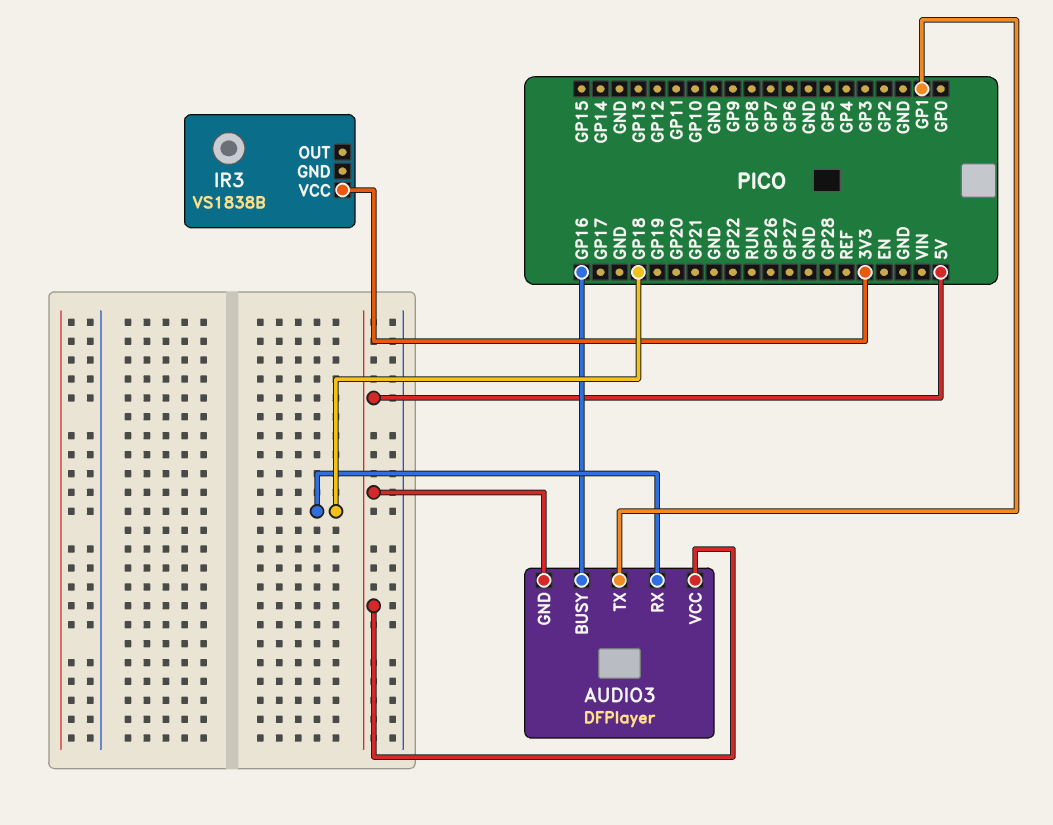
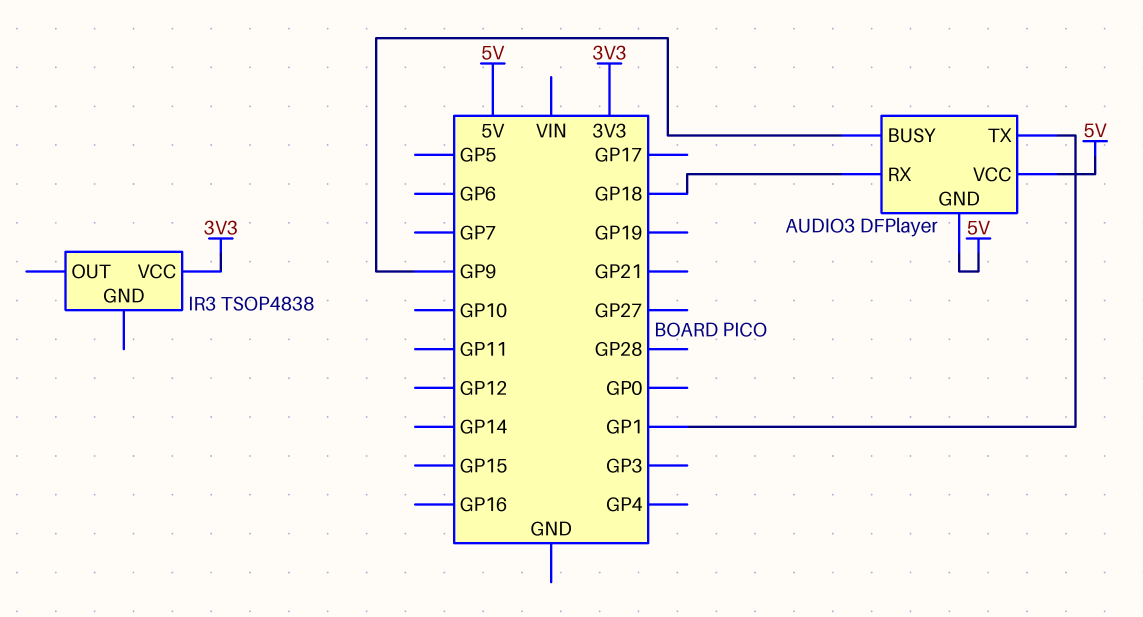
AUDIO3 pin BUSY: GP16 -> GP9
IR3: VS1838B -> TSOP4838

